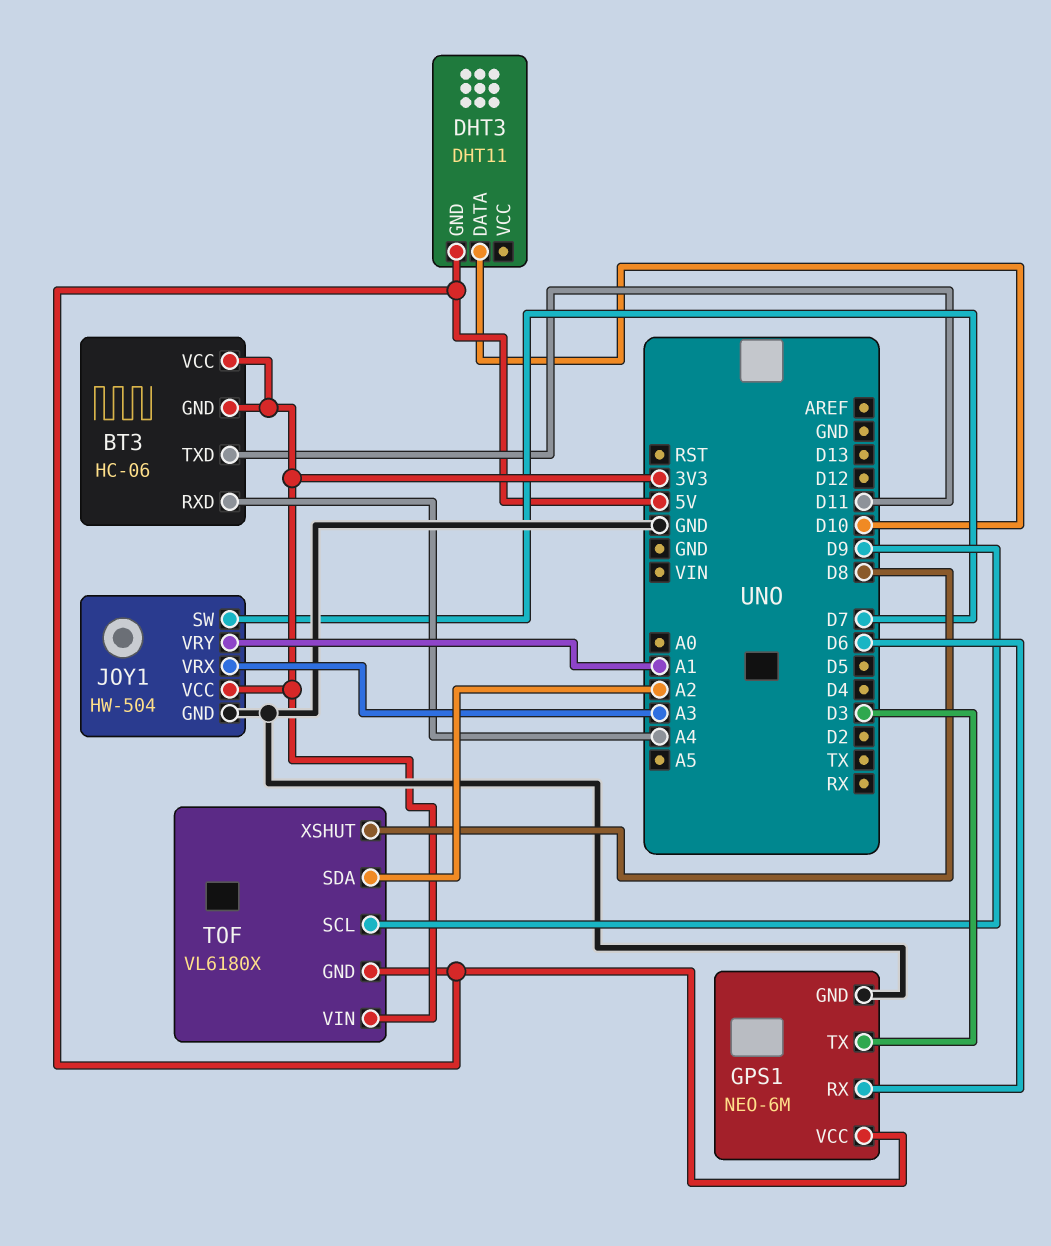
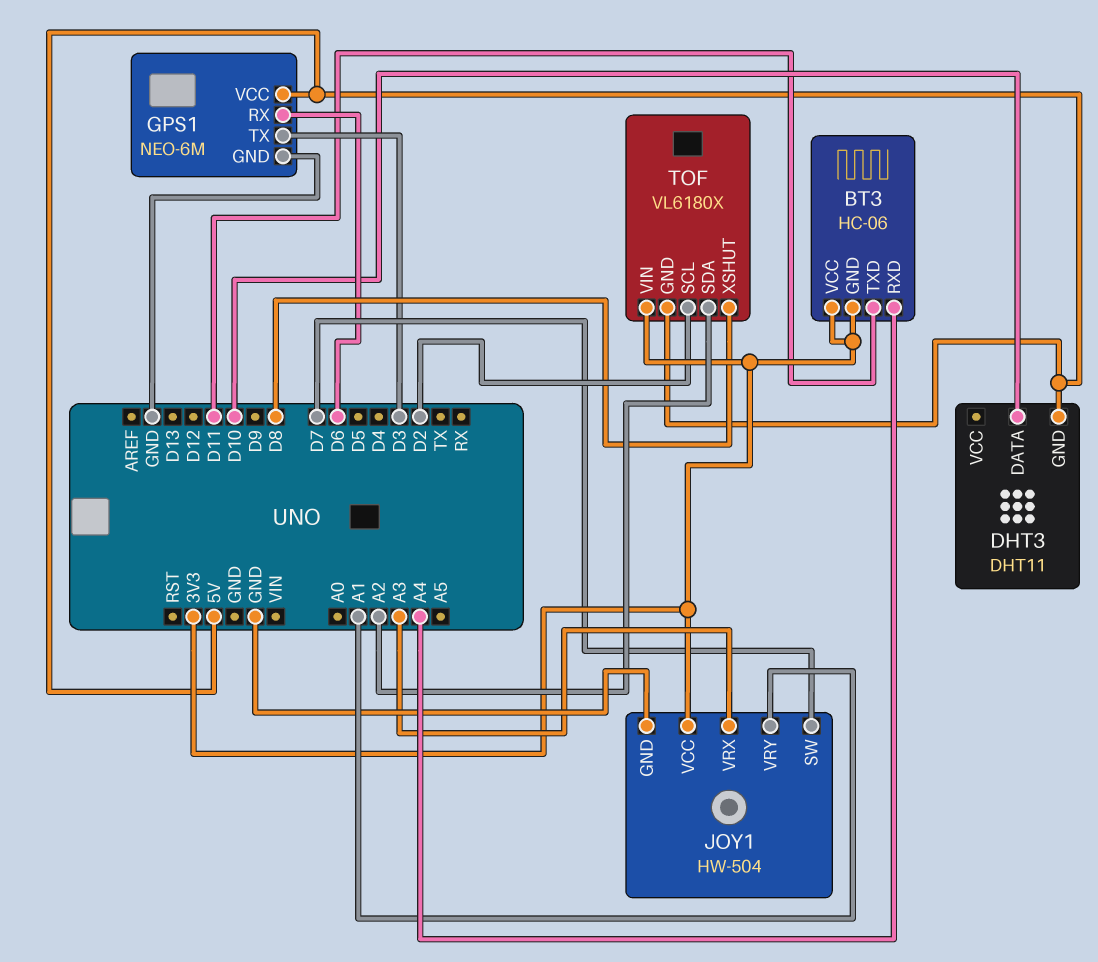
TOF pin SCL: D9 -> D2

